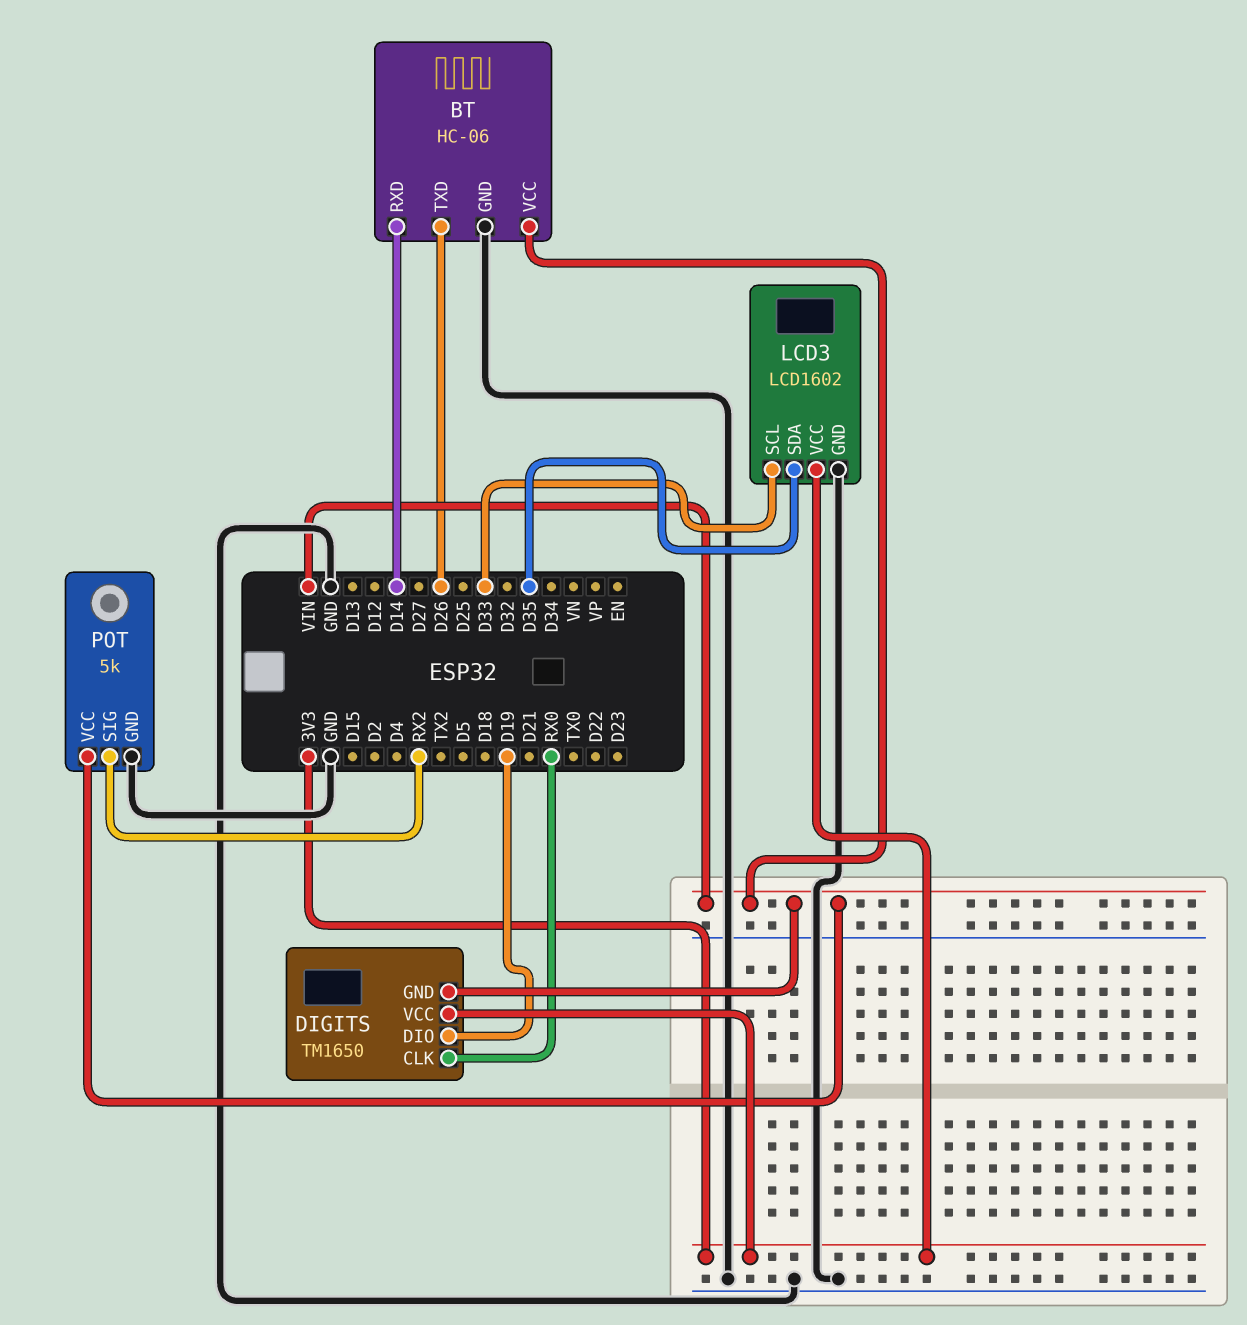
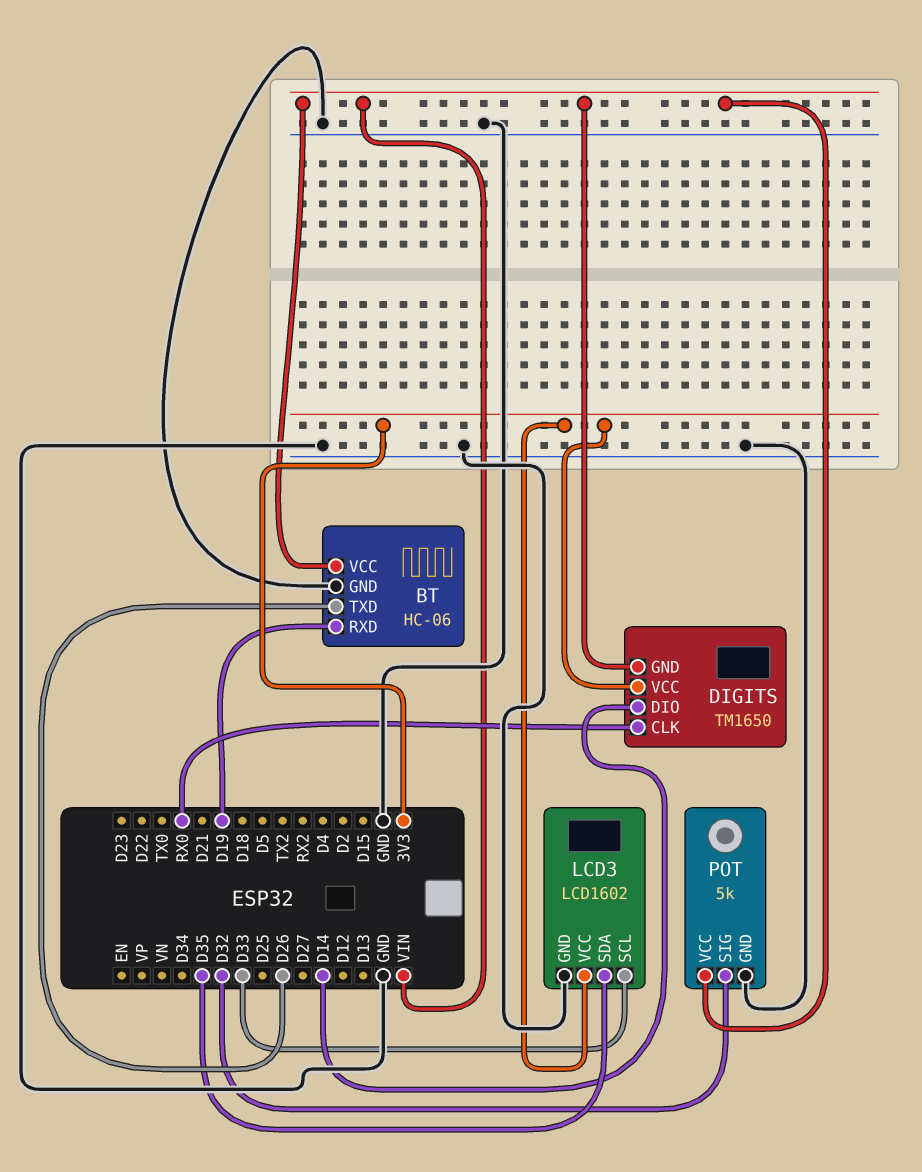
BT pin RXD: D14 -> D19
DIGITS pin DIO: D19 -> D14
POT pin SIG: RX2 -> D32

